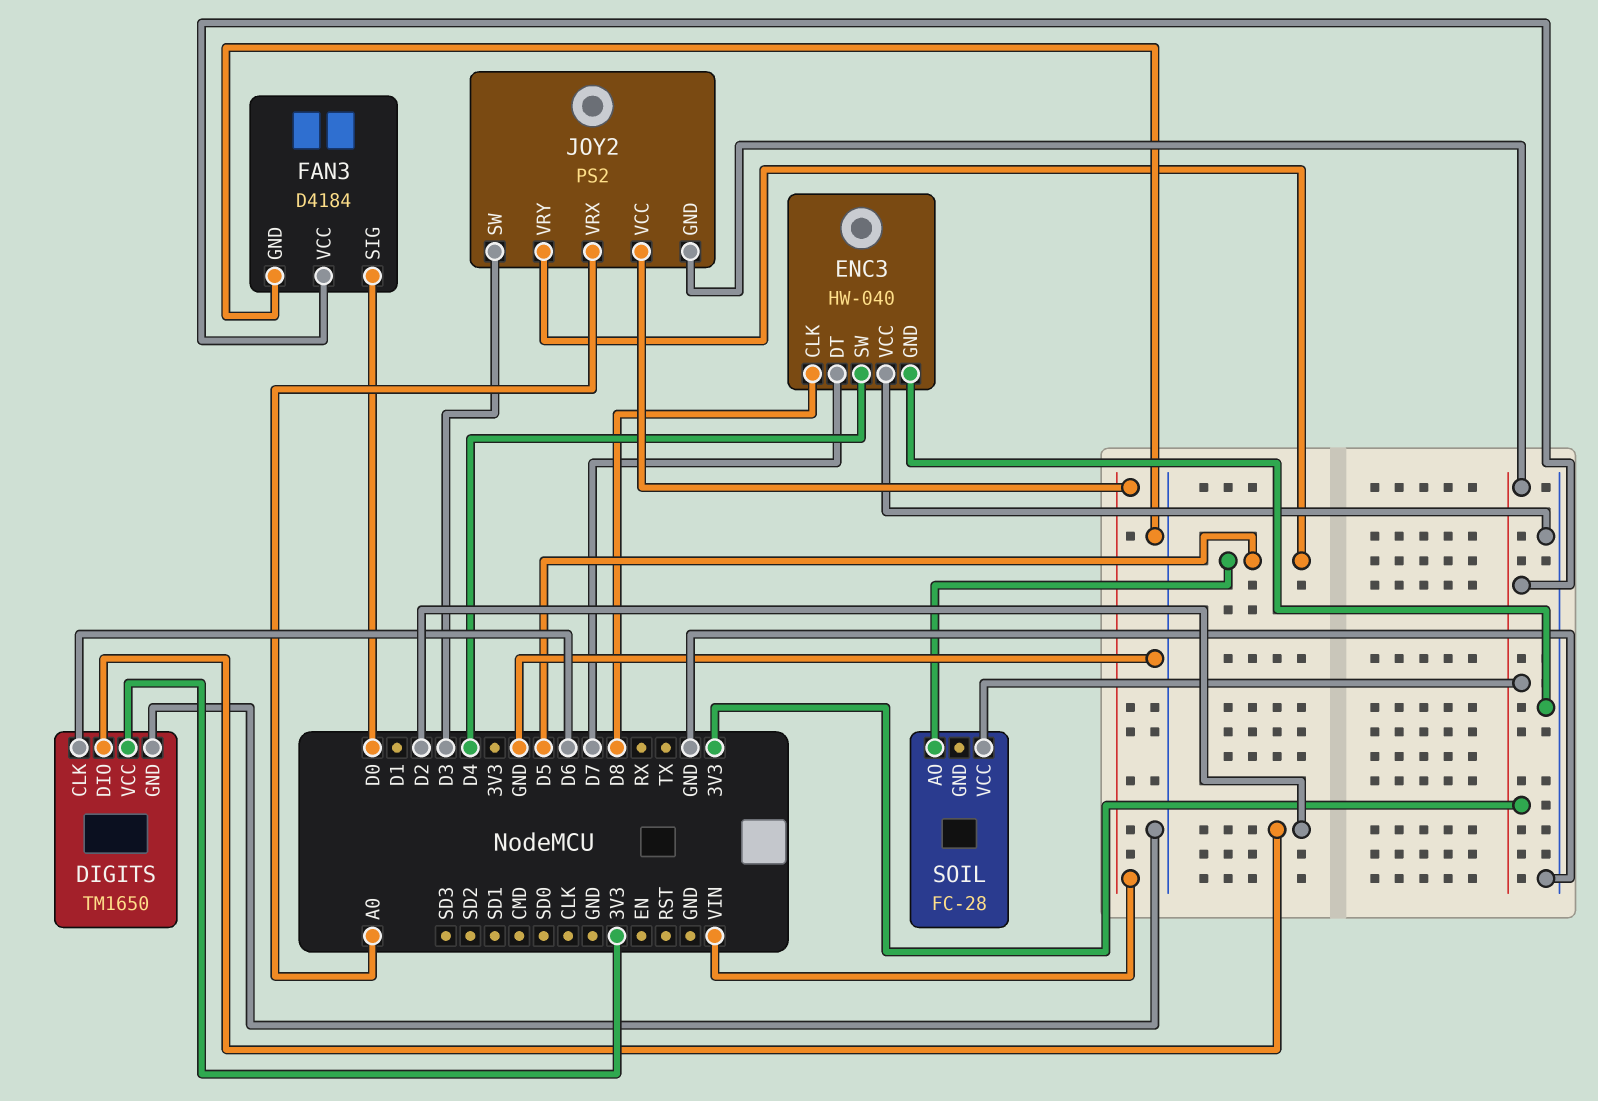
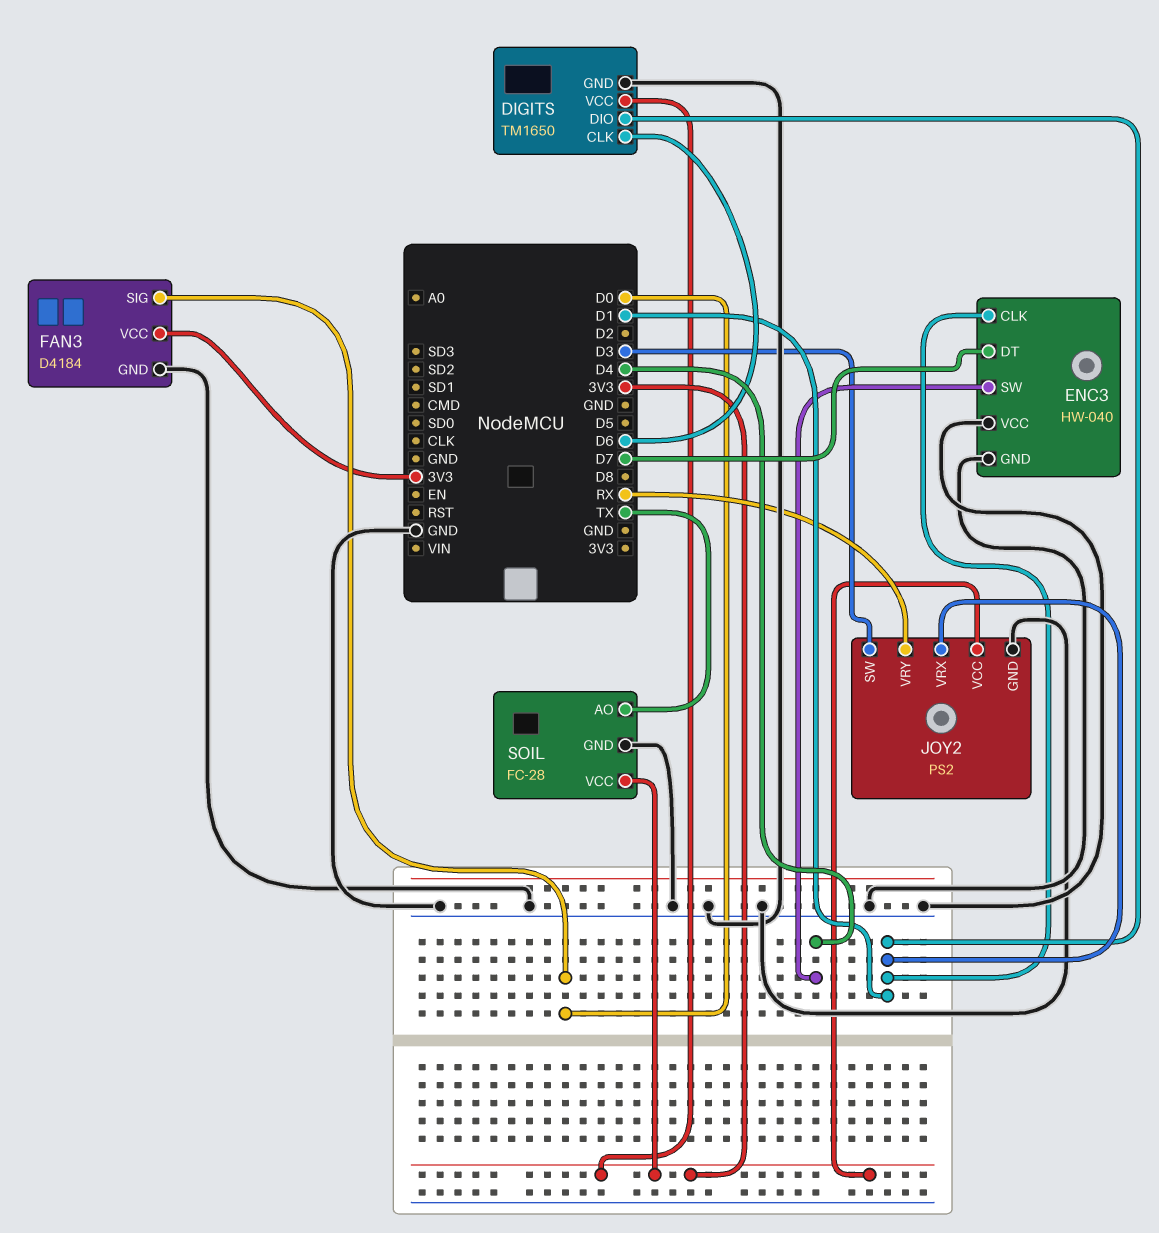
DIGITS pin DIO: D2 -> D1
ENC3 pin CLK: D8 -> D1
JOY2 pin GND: 3V3 -> GND
JOY2 pin VCC: VIN -> 3V3
JOY2 pin VRX: A0 -> D1
JOY2 pin VRY: D5 -> RX
SOIL pin AO: D5 -> TX
SOIL pin GND: none -> GND

